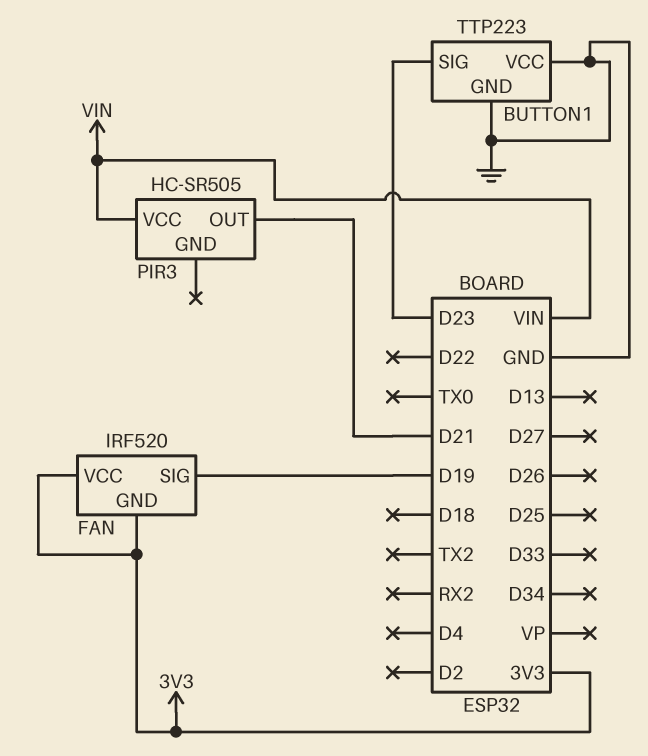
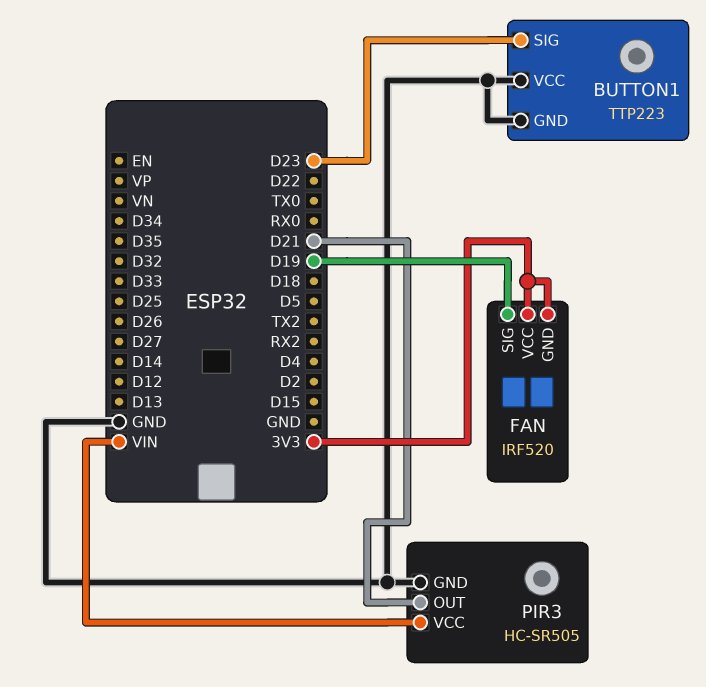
PIR3 pin GND: none -> GND

